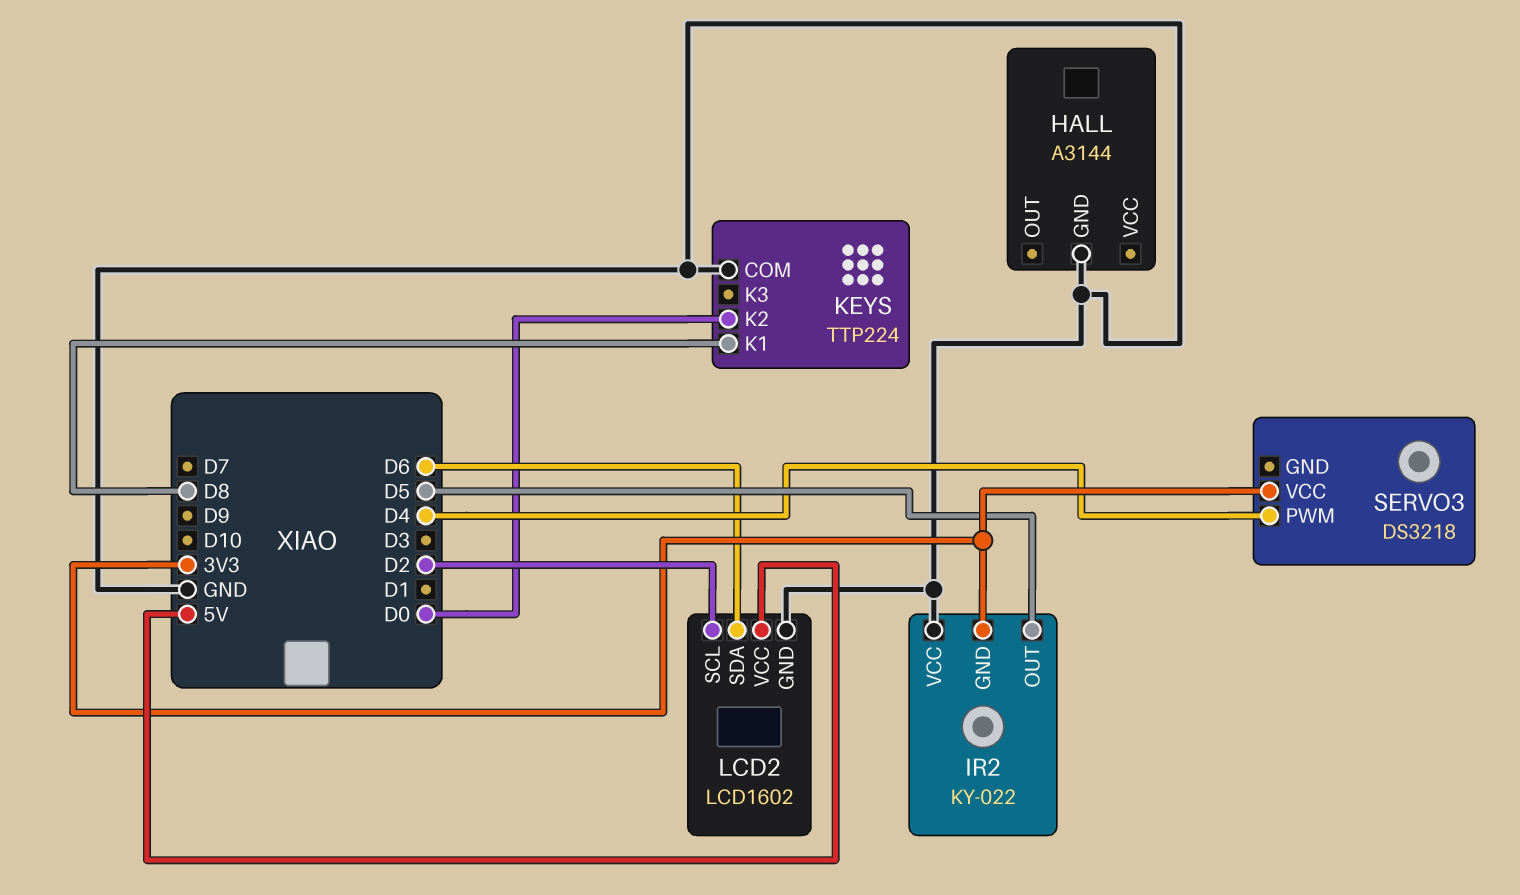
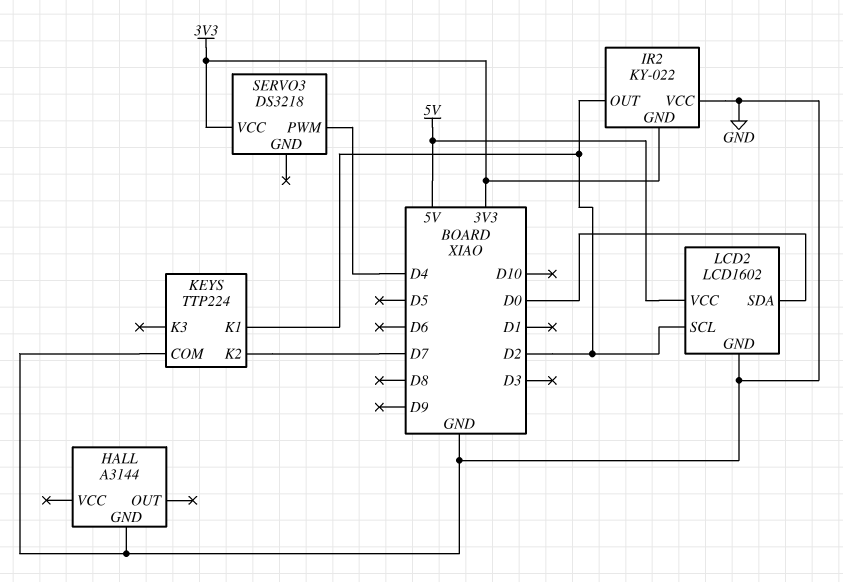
IR2 pin OUT: D5 -> D2
KEYS pin K1: D8 -> D2
KEYS pin K2: D0 -> D7
LCD2 pin SDA: D6 -> D0

